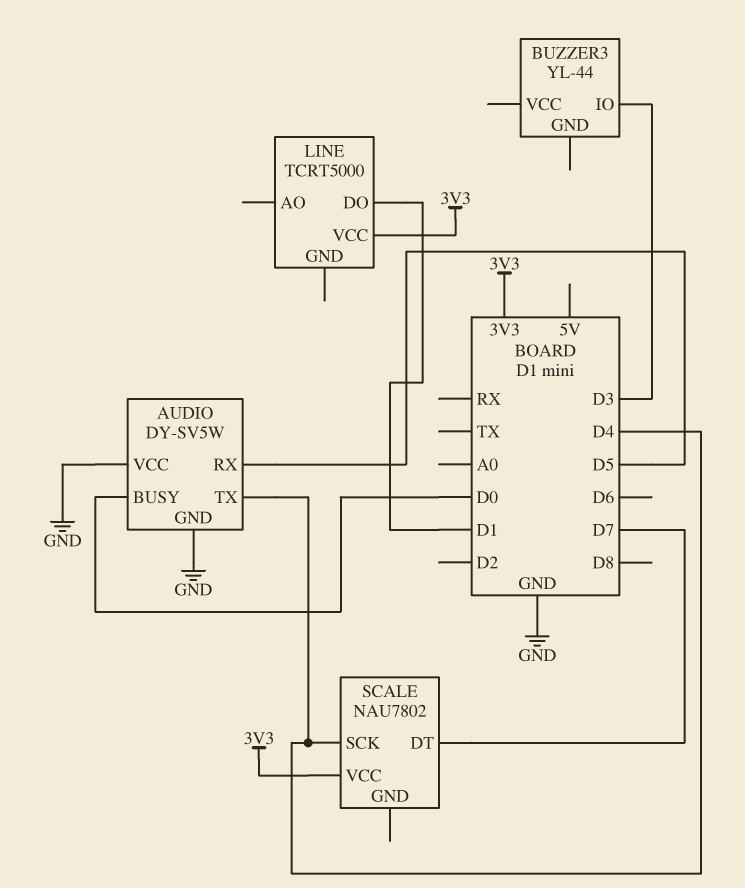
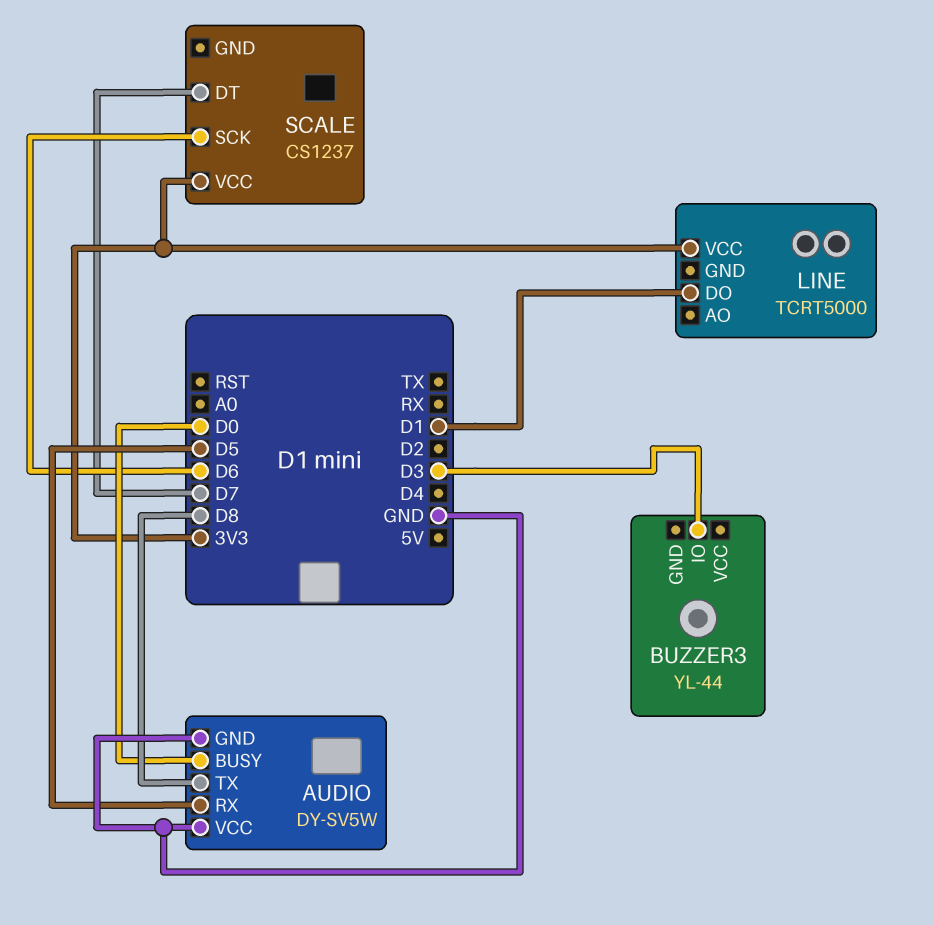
AUDIO pin TX: D4 -> D8
SCALE: NAU7802 -> CS1237
SCALE pin SCK: D4 -> D6

